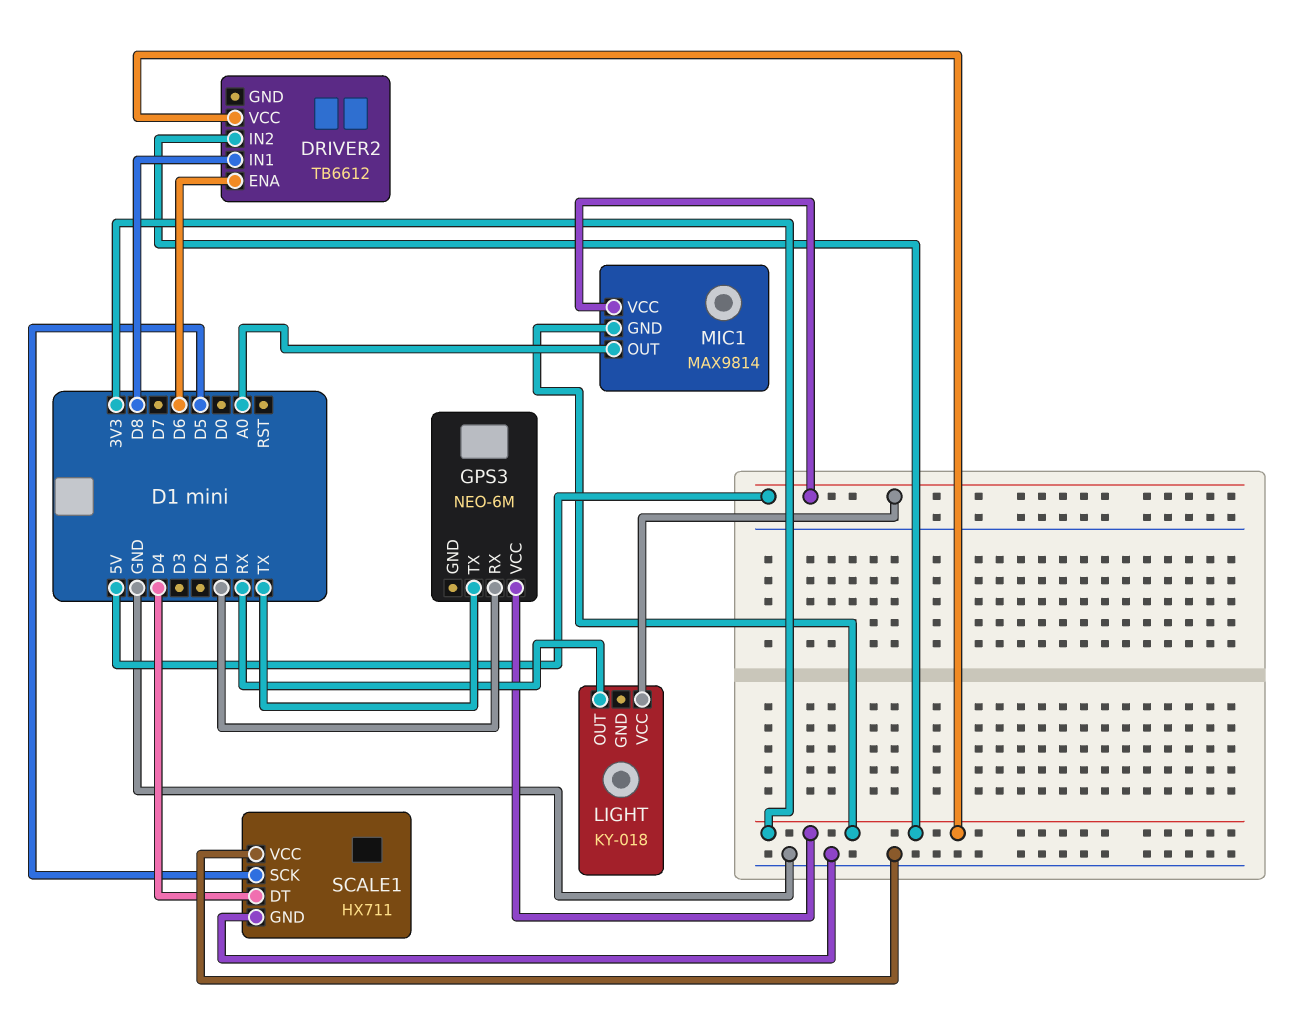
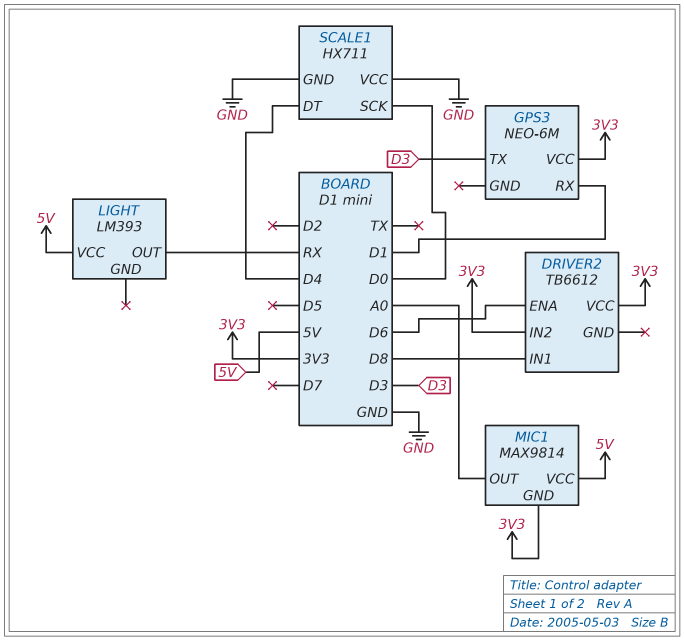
GPS3 pin TX: TX -> D3
LIGHT: KY-018 -> LM393
SCALE1 pin SCK: D5 -> D0

